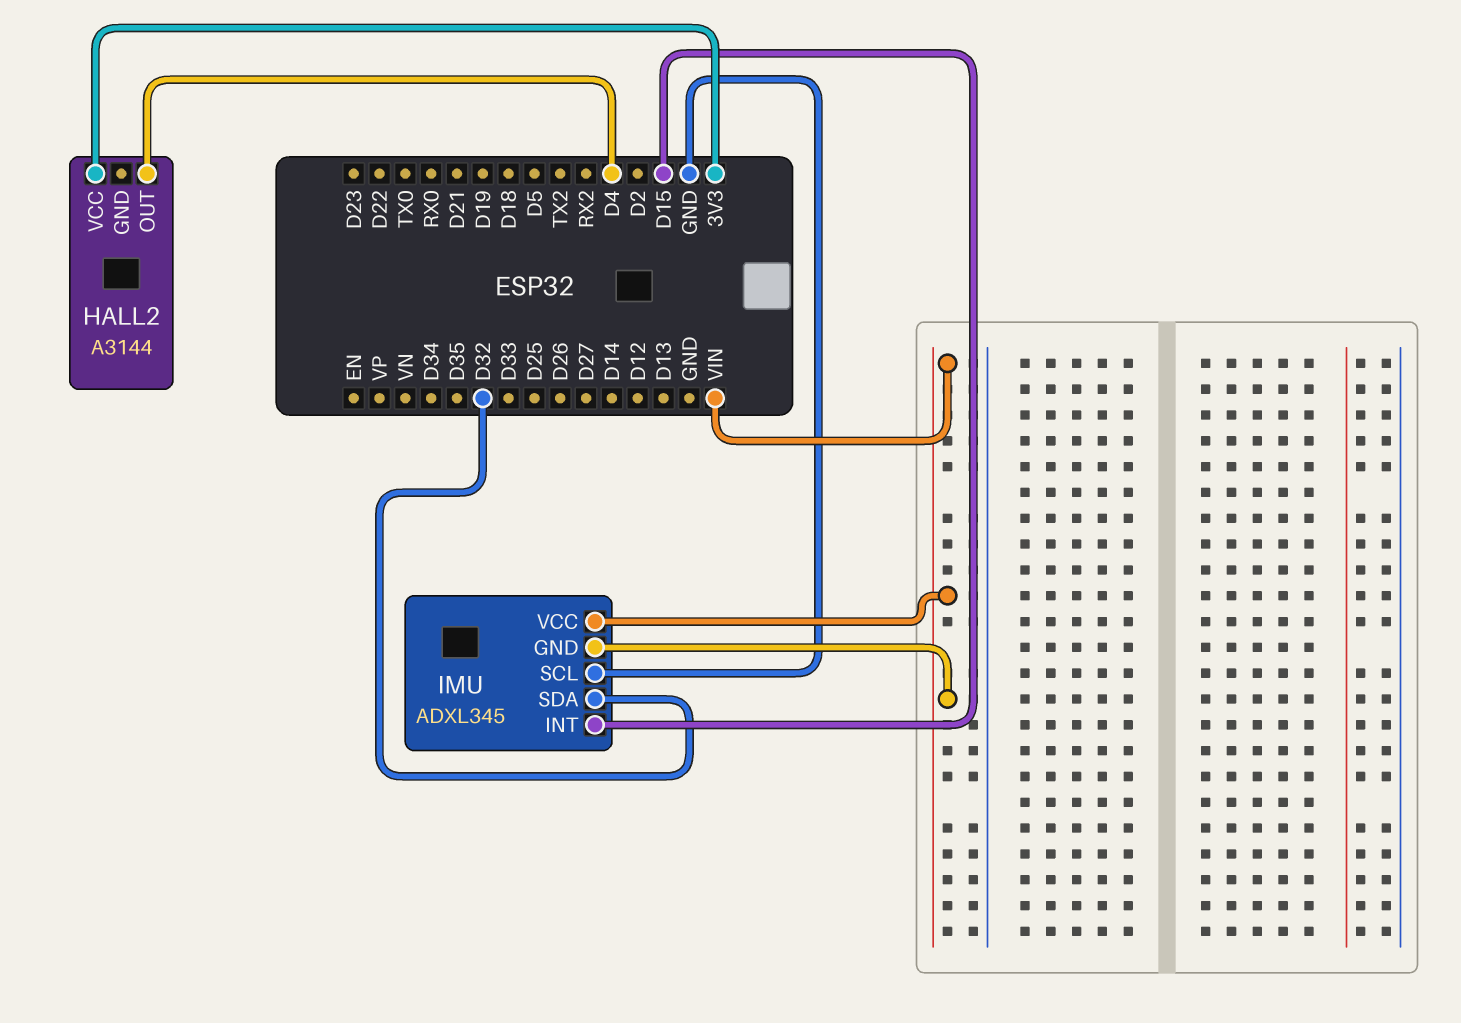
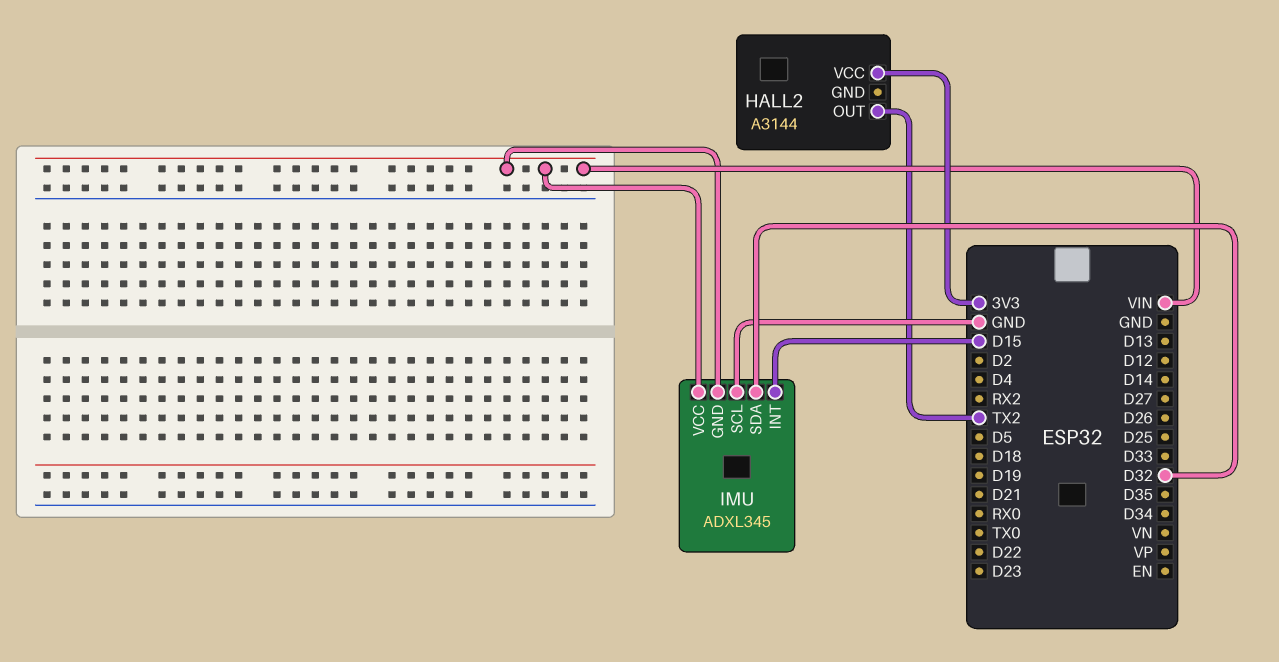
HALL2 pin OUT: D4 -> TX2

